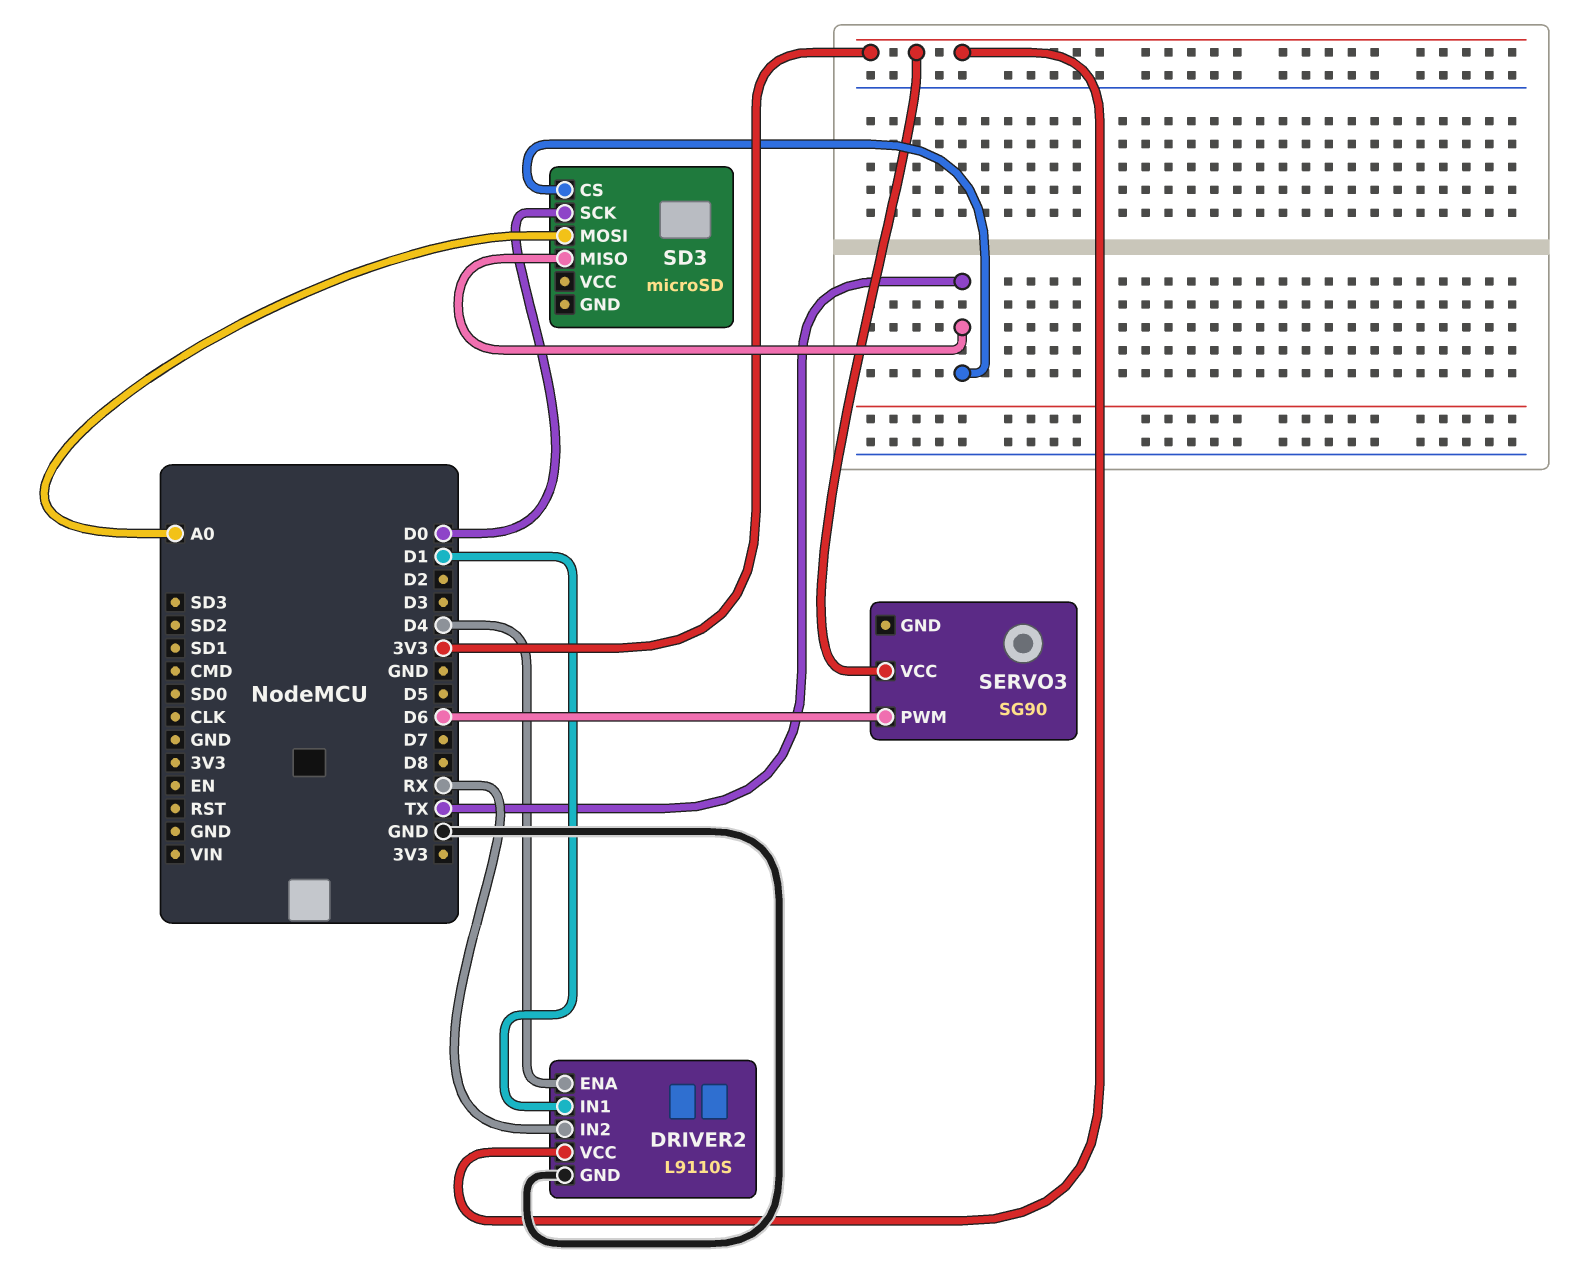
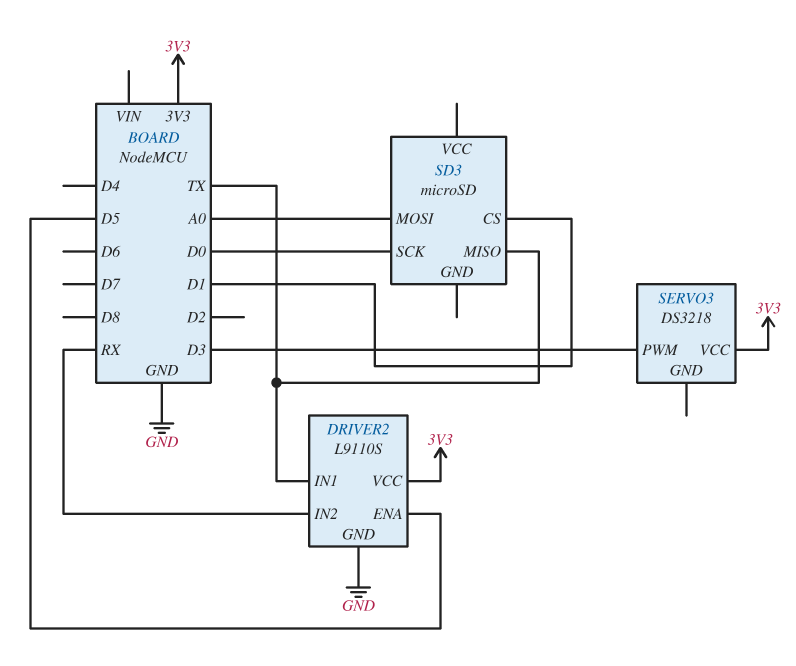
DRIVER2 pin ENA: D4 -> D5
DRIVER2 pin IN1: D1 -> TX
SD3 pin CS: TX -> D1
SERVO3: SG90 -> DS3218
SERVO3 pin PWM: D6 -> D3

